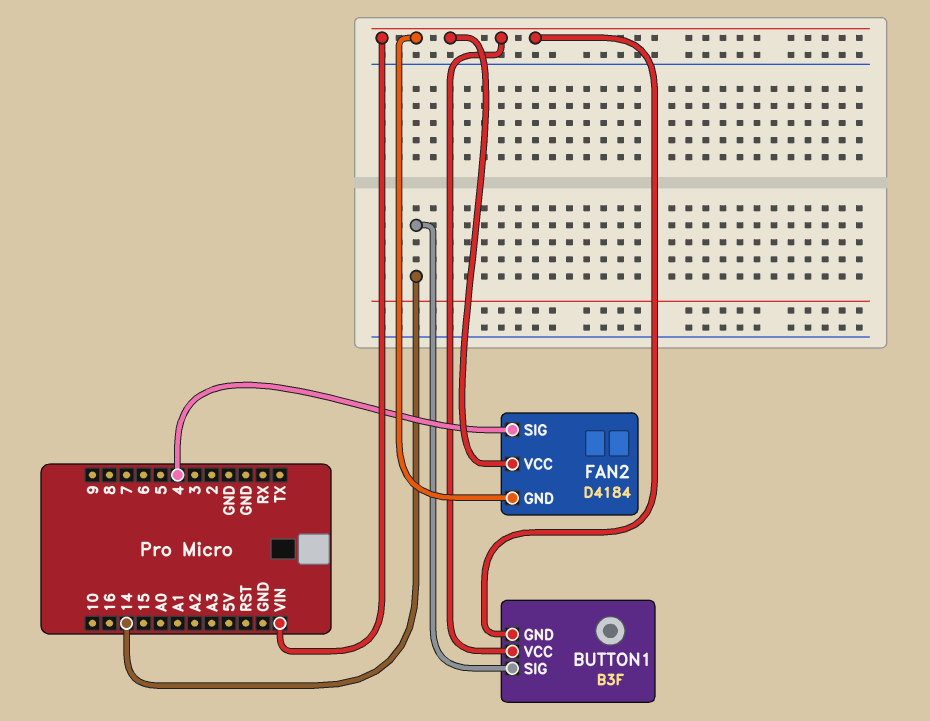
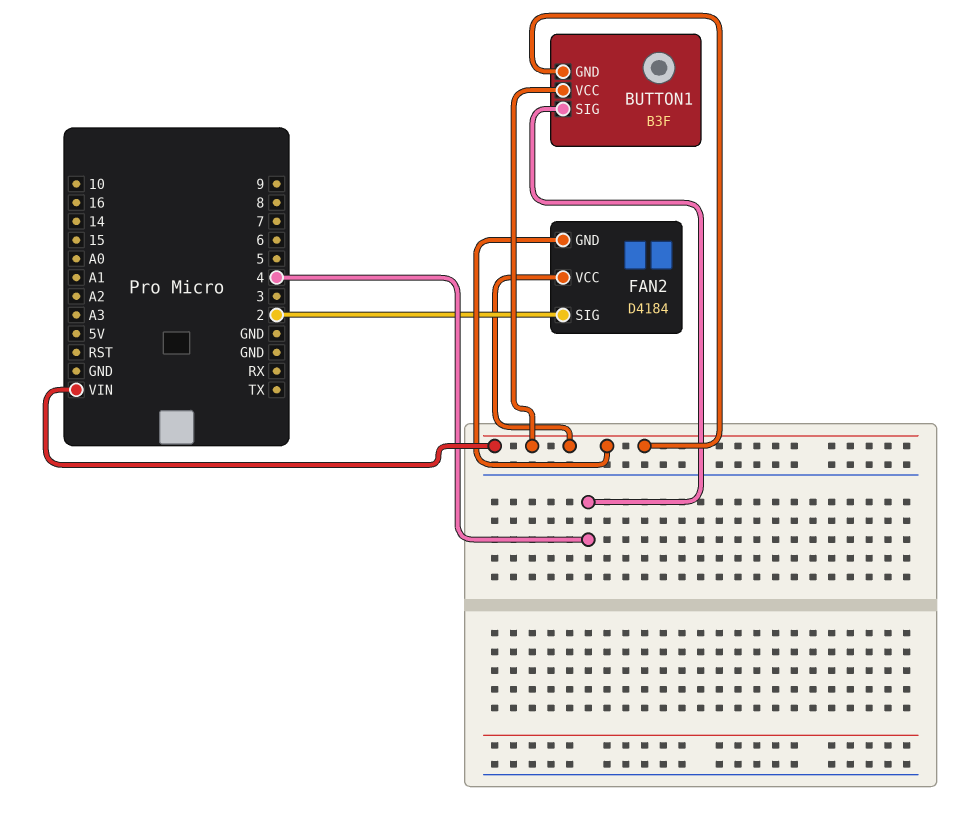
BUTTON1 pin SIG: 14 -> 4
FAN2 pin SIG: 4 -> 2

